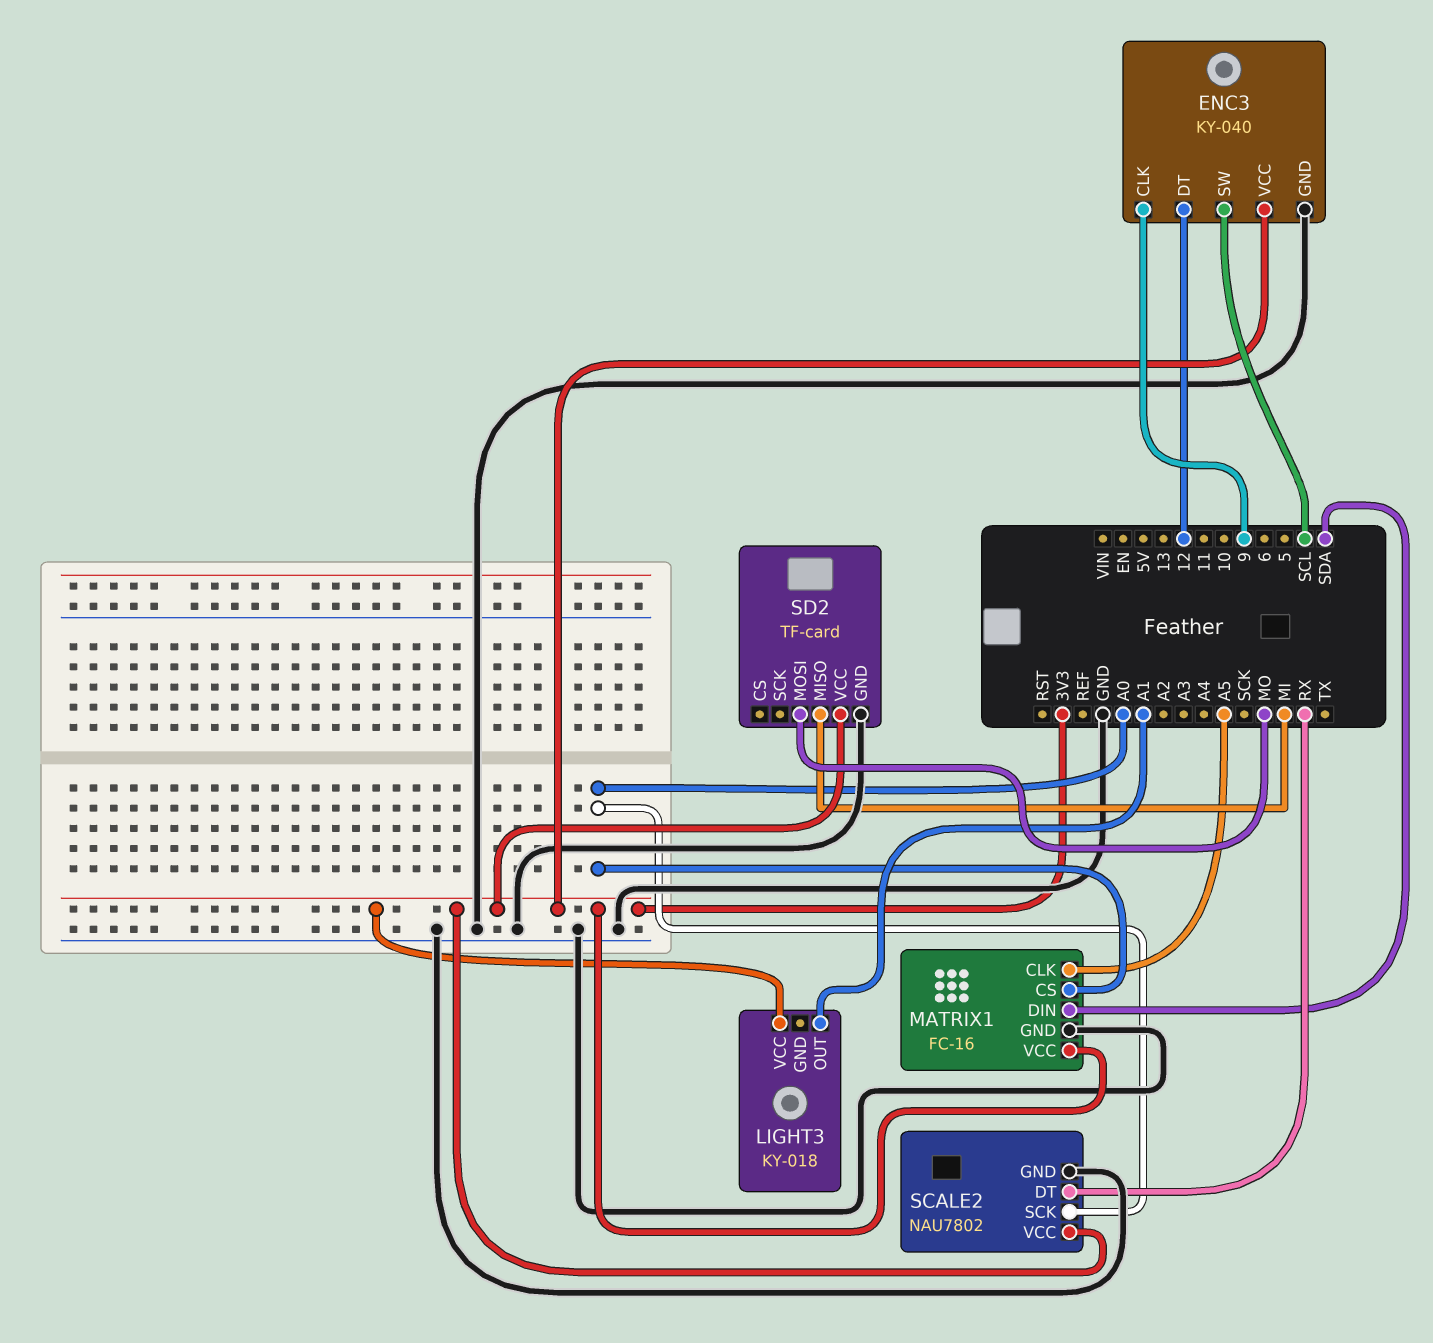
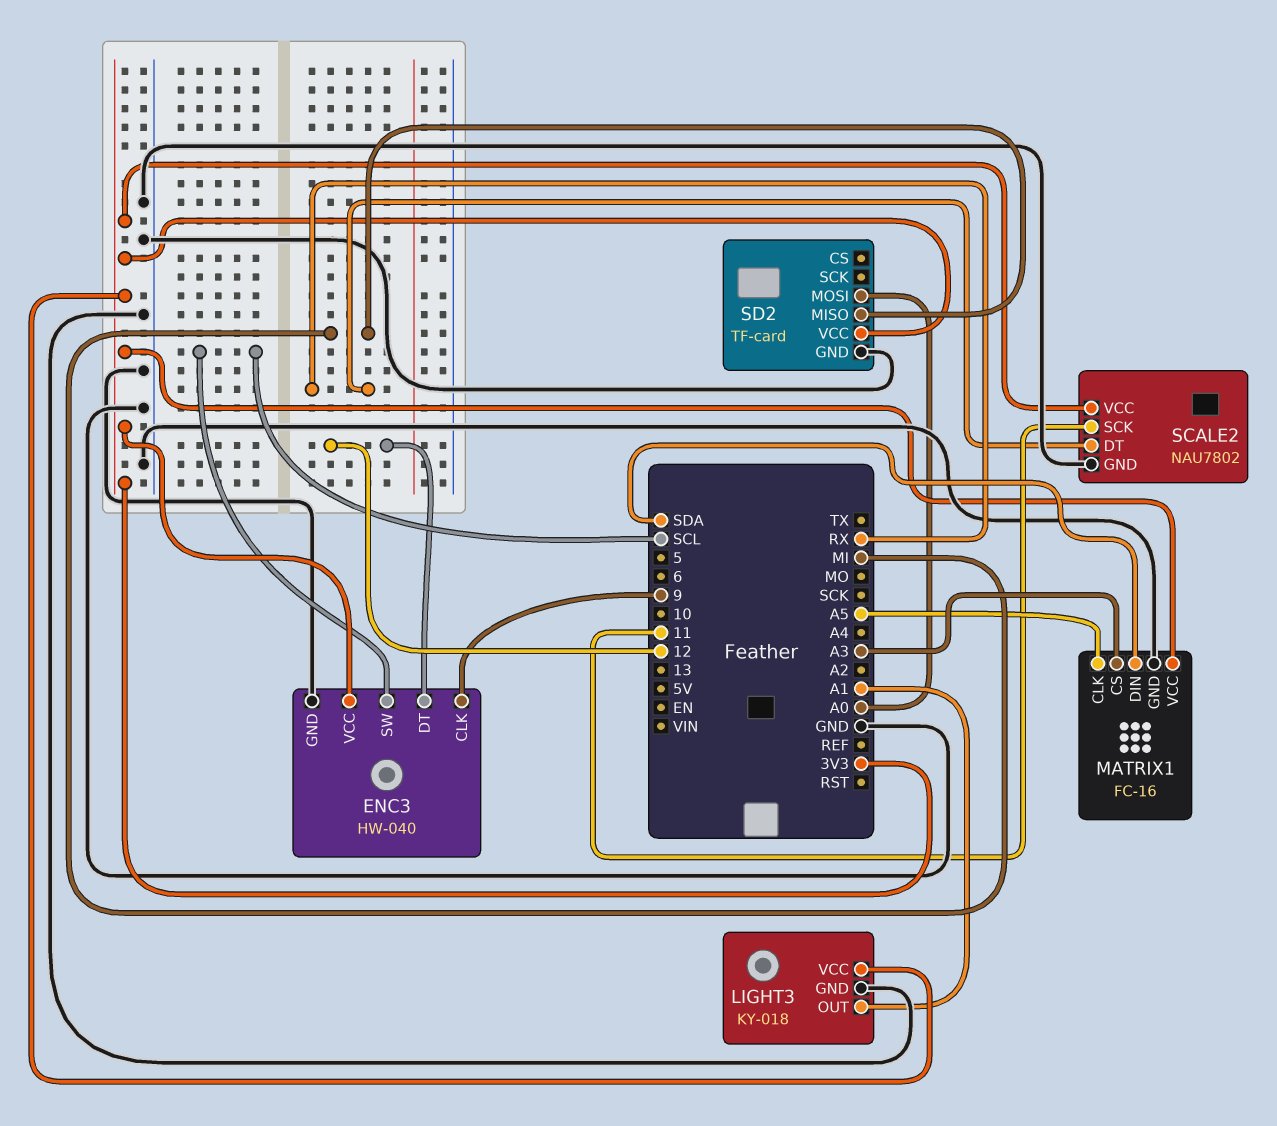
ENC3: KY-040 -> HW-040
LIGHT3 pin GND: none -> GND
MATRIX1 pin CS: A0 -> A3
SCALE2 pin SCK: A0 -> 11
SD2 pin MOSI: MO -> A0

